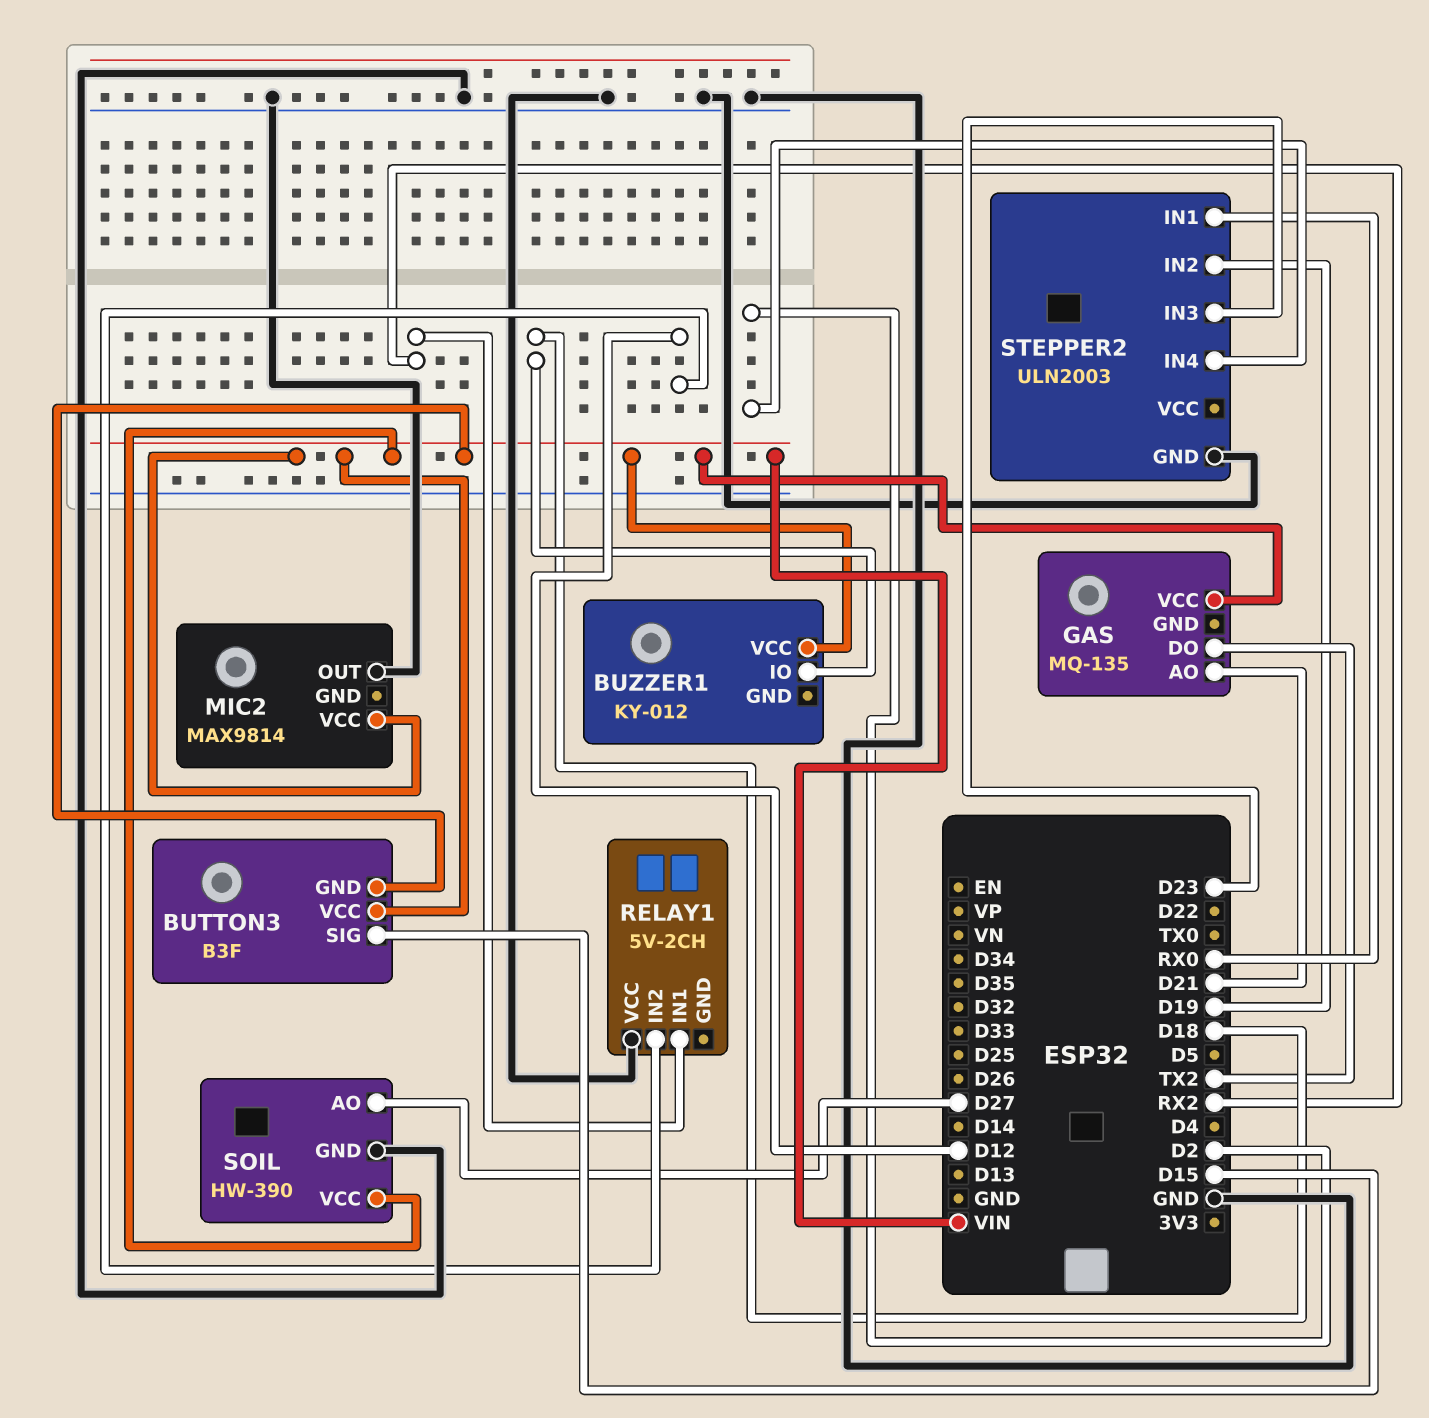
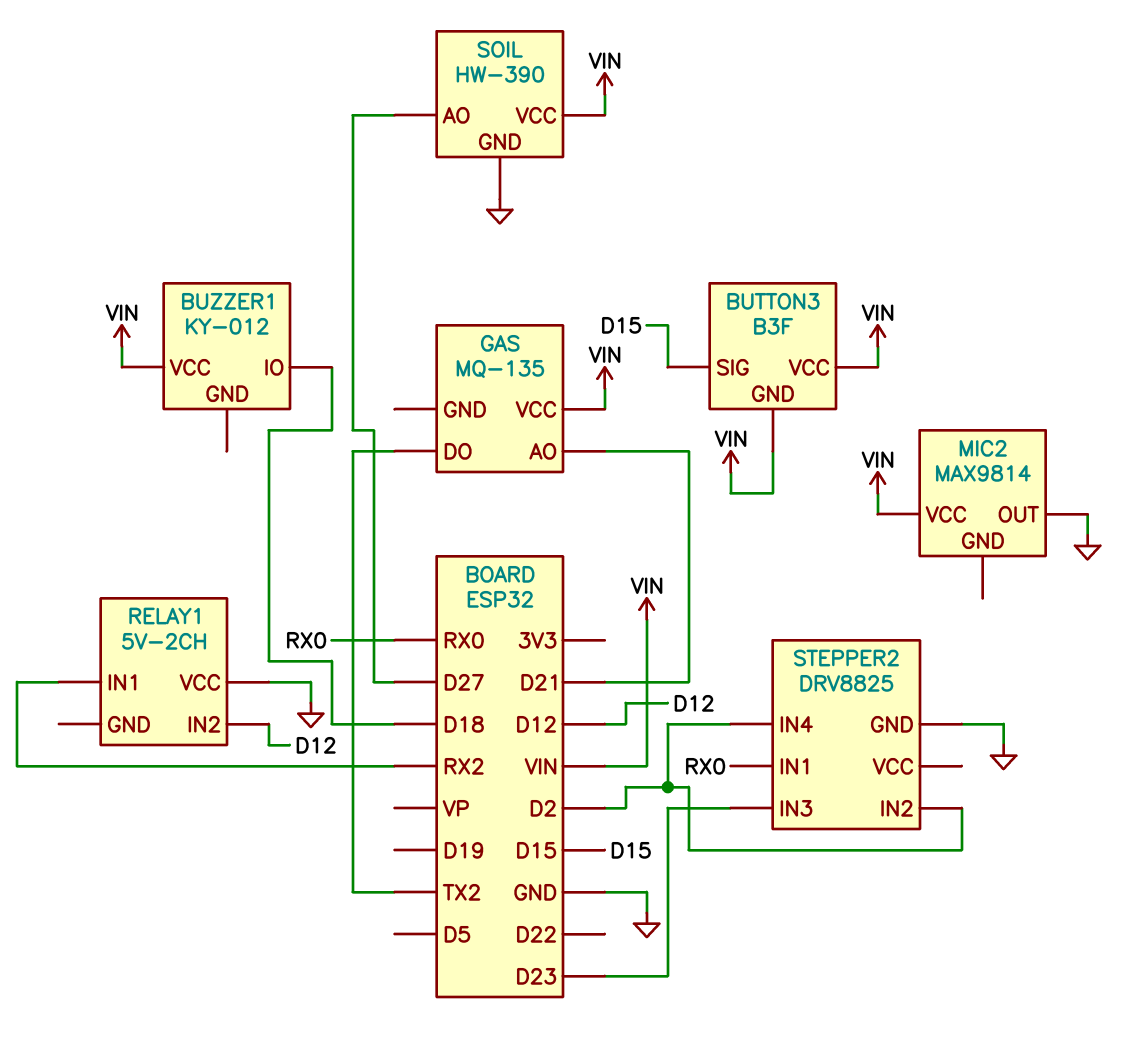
STEPPER2: ULN2003 -> DRV8825
STEPPER2 pin IN2: D19 -> D2

